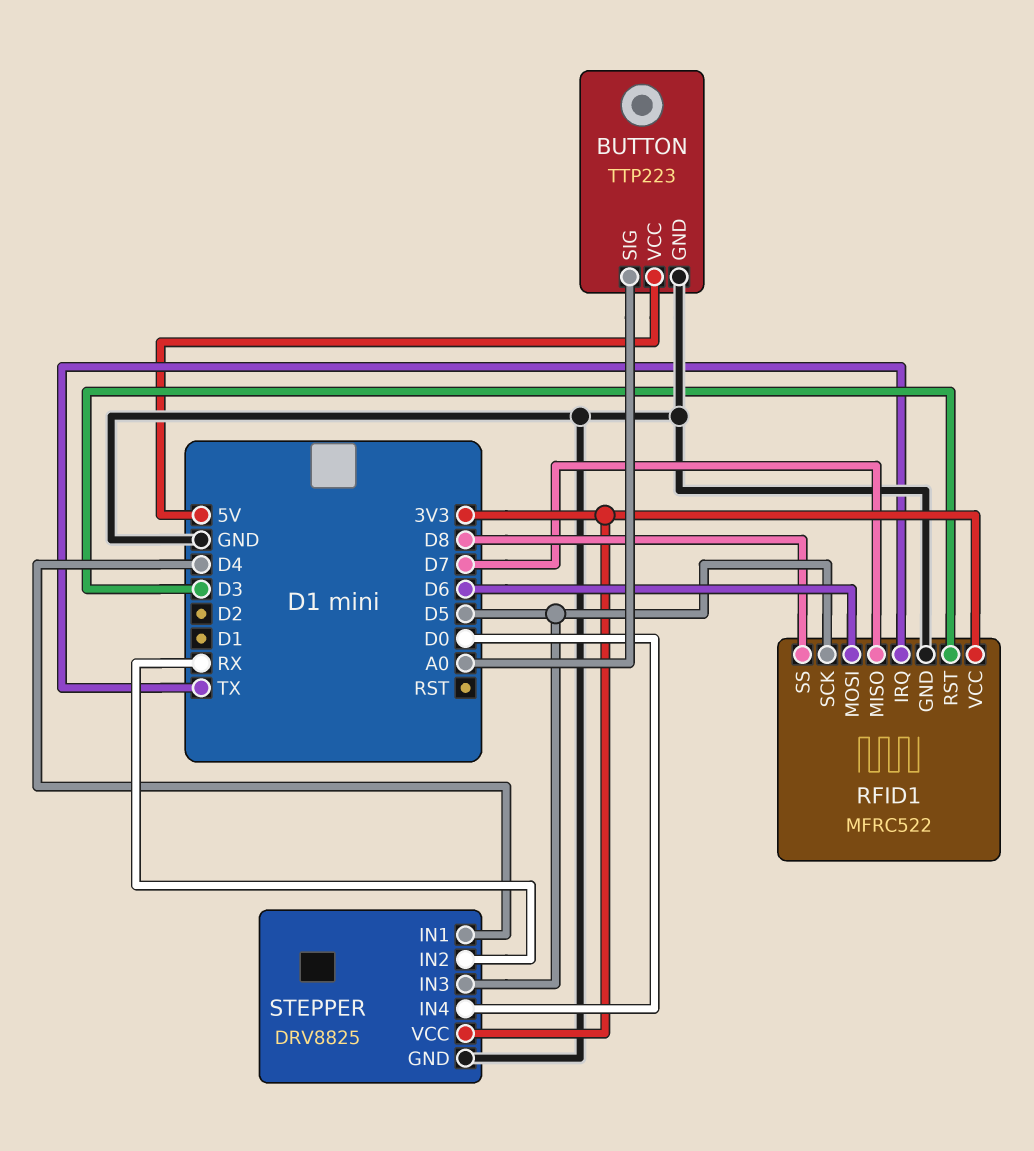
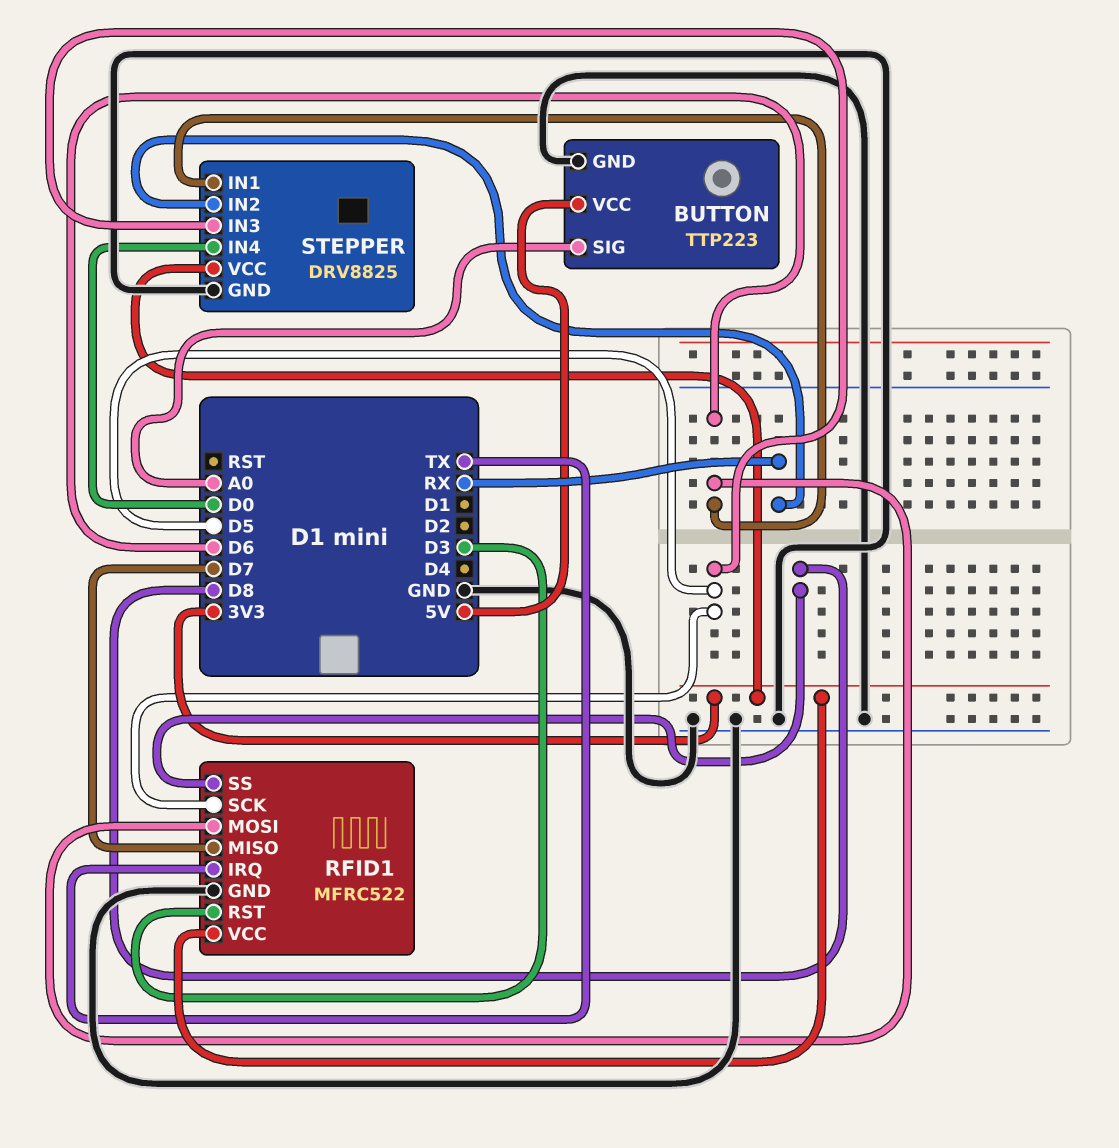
STEPPER pin IN1: D4 -> D6

